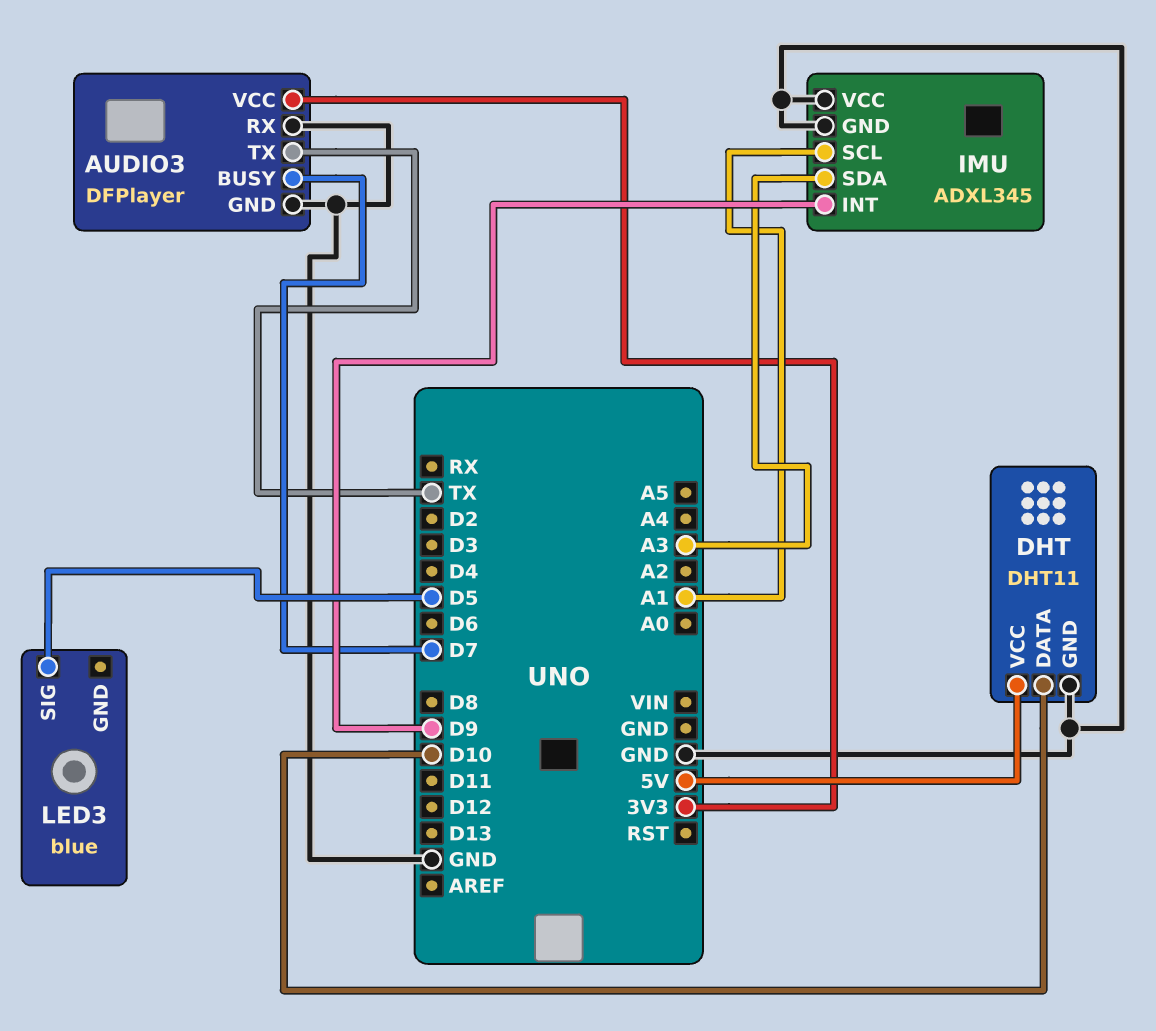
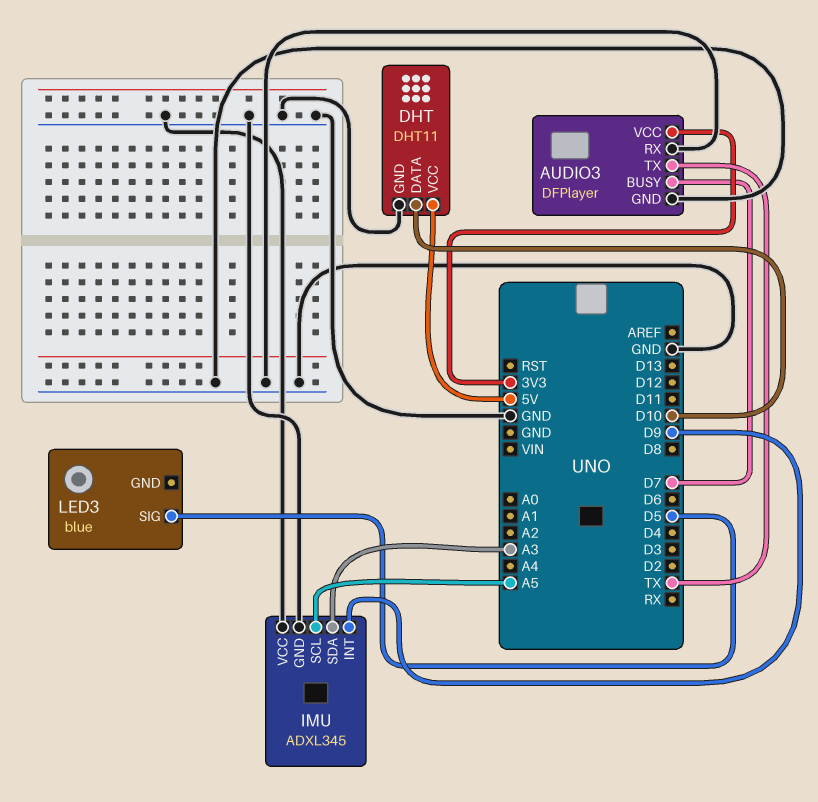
IMU pin SCL: A1 -> A5

